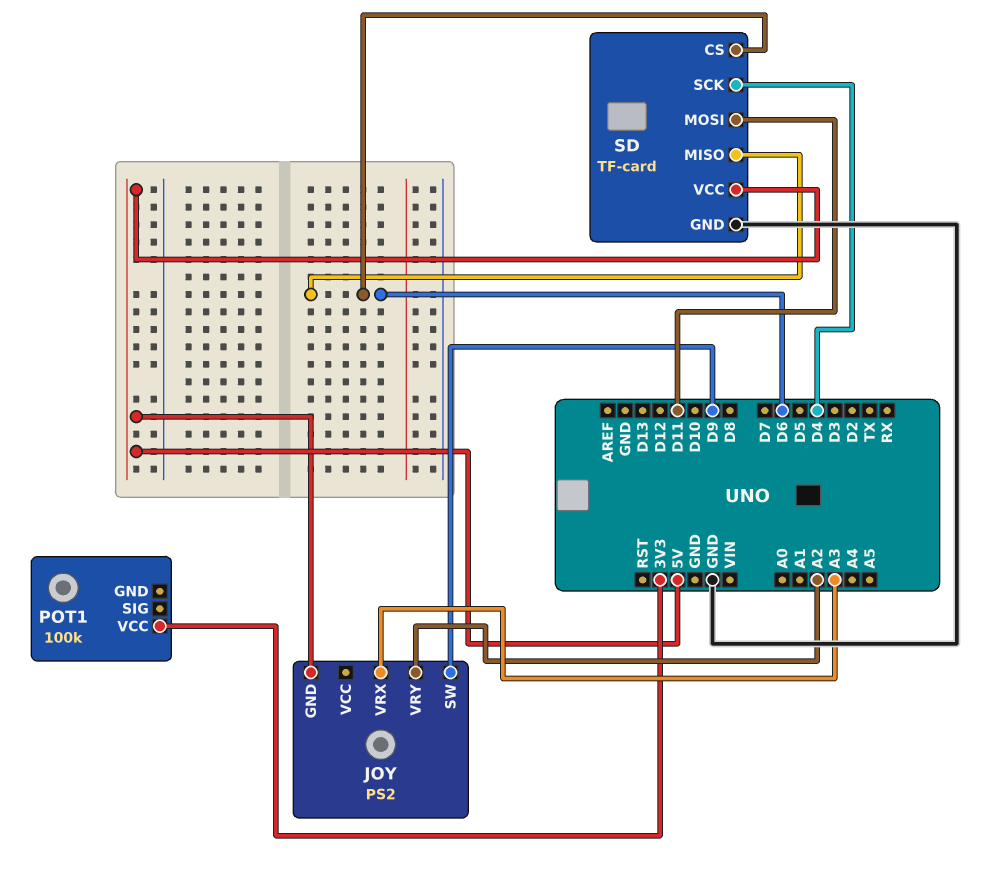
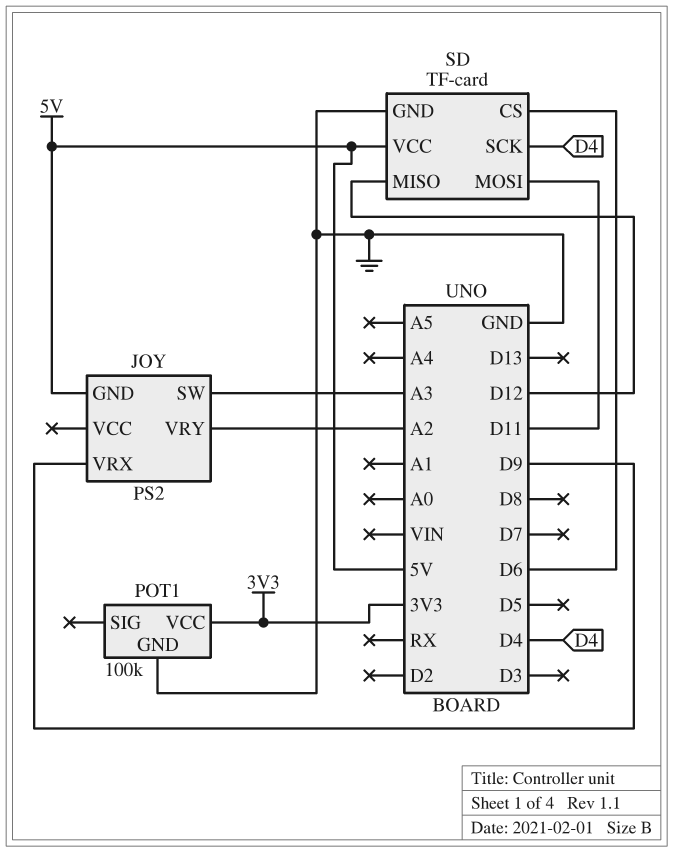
JOY pin SW: D9 -> A3
JOY pin VRX: A3 -> D9
POT1 pin GND: none -> GND
SD pin MISO: D6 -> D12

